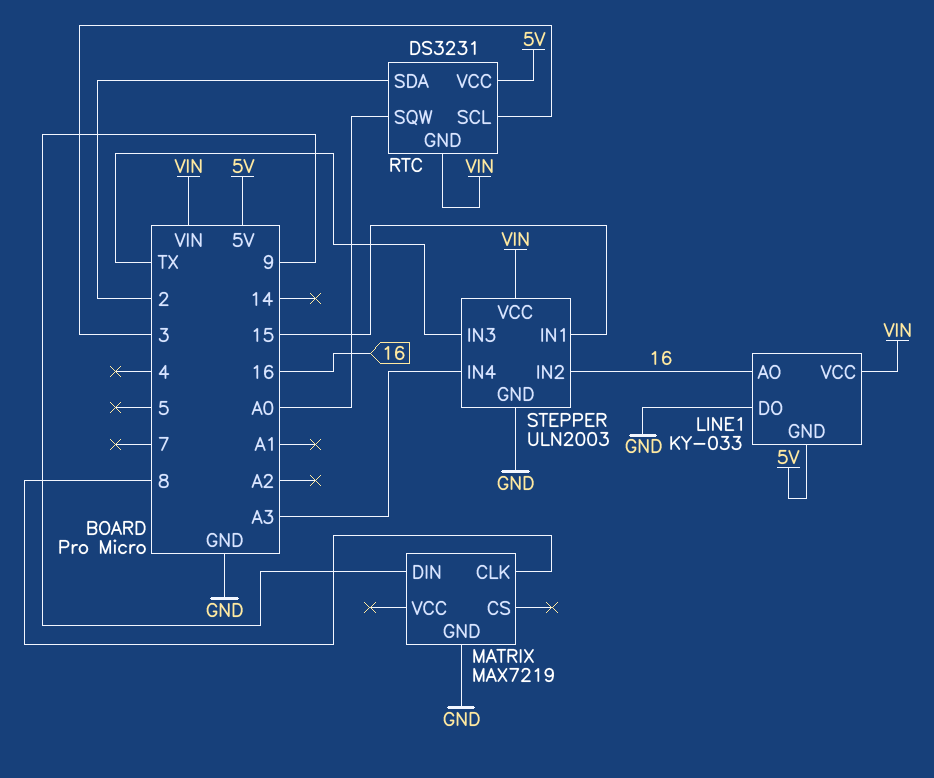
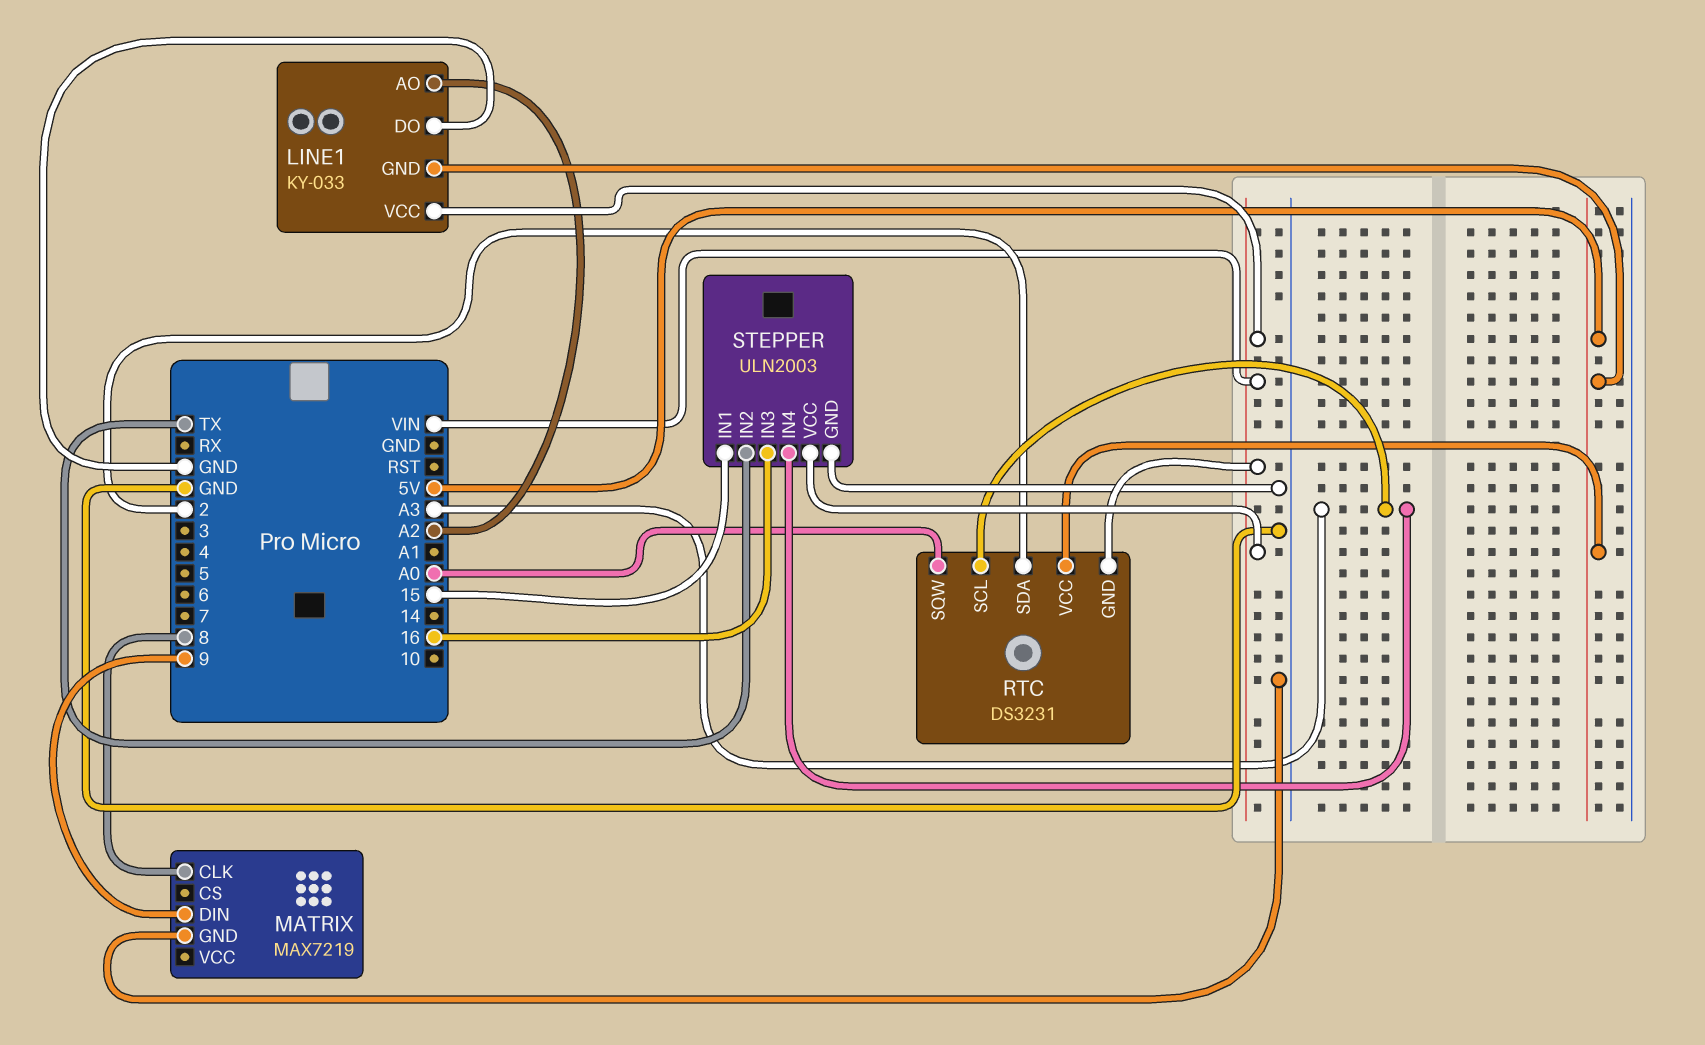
LINE1 pin AO: 16 -> A2
RTC pin SCL: 3 -> A3
STEPPER pin IN2: 16 -> TX
STEPPER pin IN3: TX -> 16

